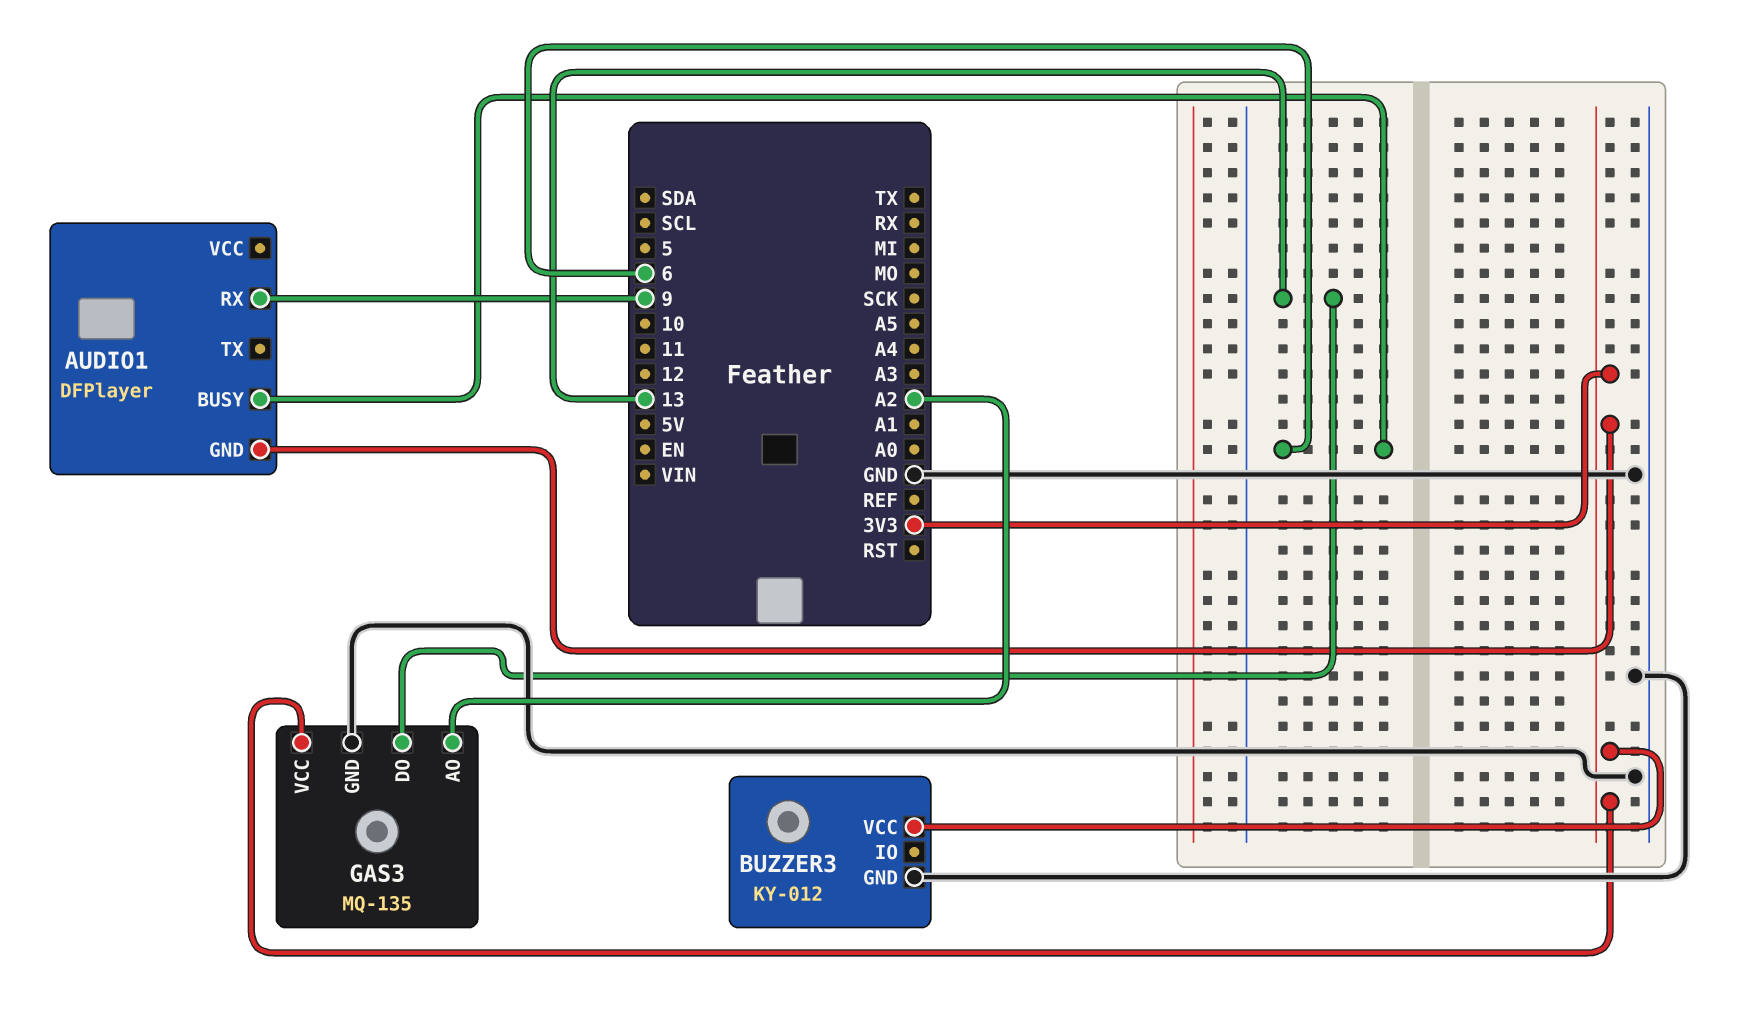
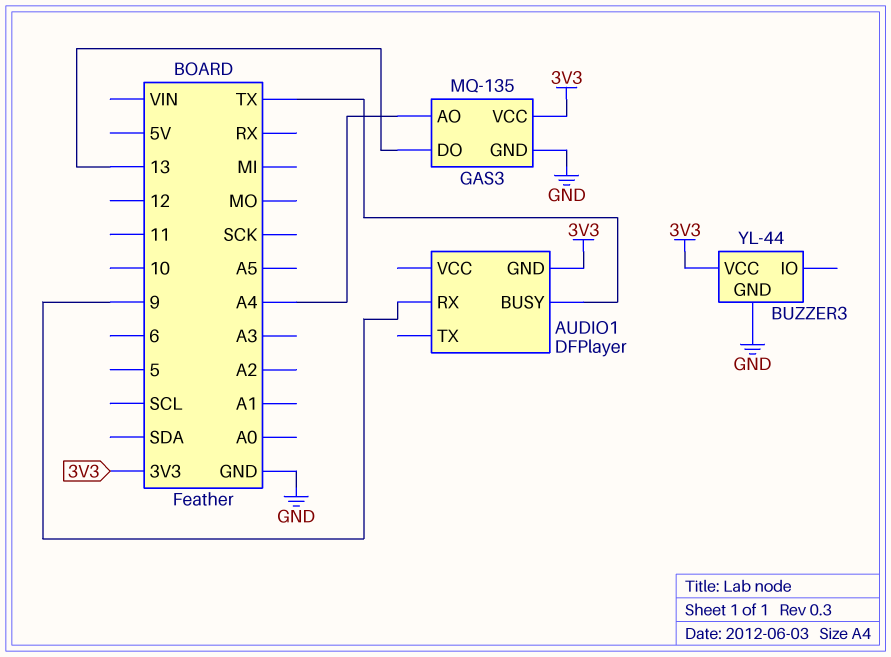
AUDIO1 pin BUSY: 6 -> TX
BUZZER3: KY-012 -> YL-44
GAS3 pin AO: A2 -> A4

